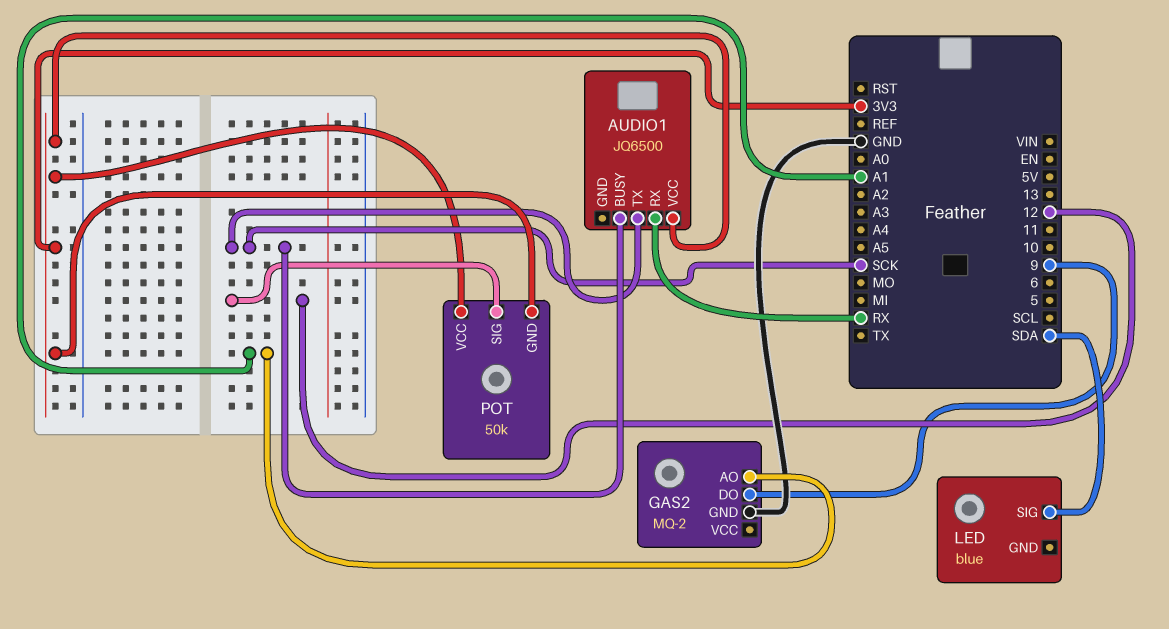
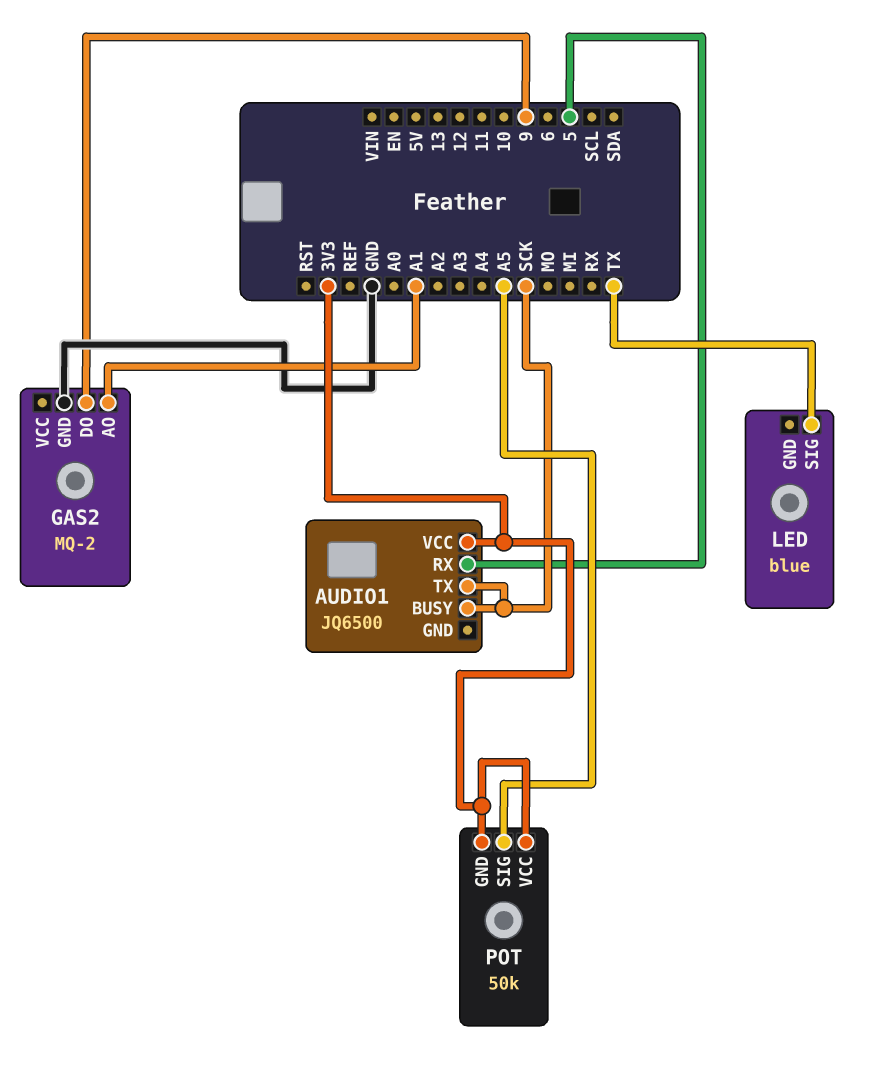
AUDIO1 pin RX: RX -> 5
LED pin SIG: SDA -> TX
POT pin SIG: 12 -> A5

